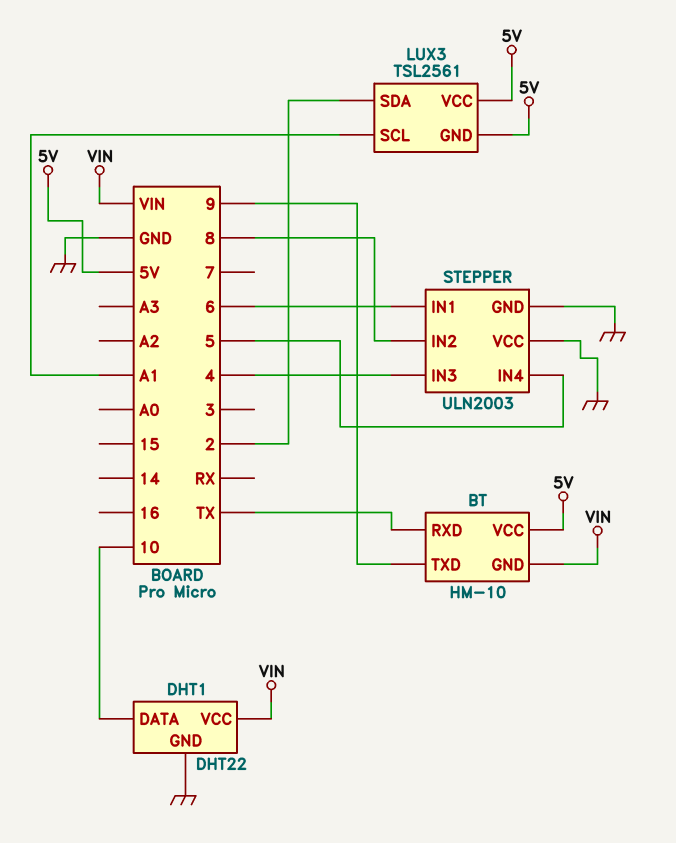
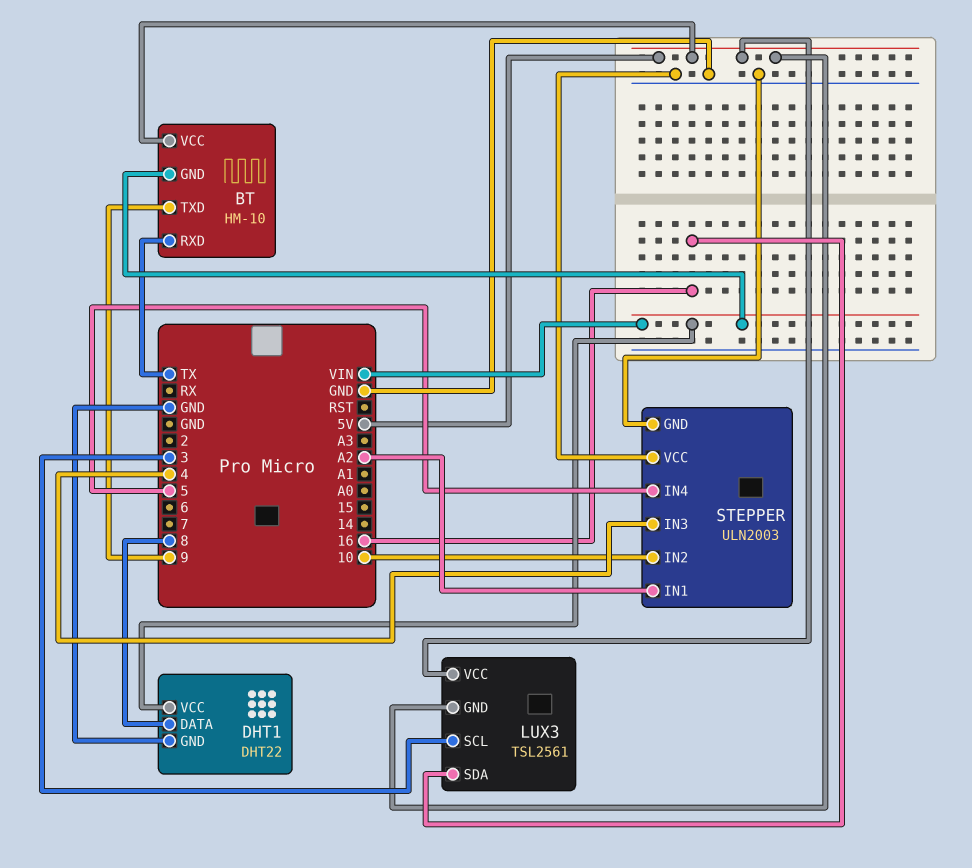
DHT1 pin DATA: 10 -> 8
LUX3 pin SCL: A1 -> 3
LUX3 pin SDA: 2 -> 16
STEPPER pin IN1: 6 -> A2
STEPPER pin IN2: 8 -> 10

